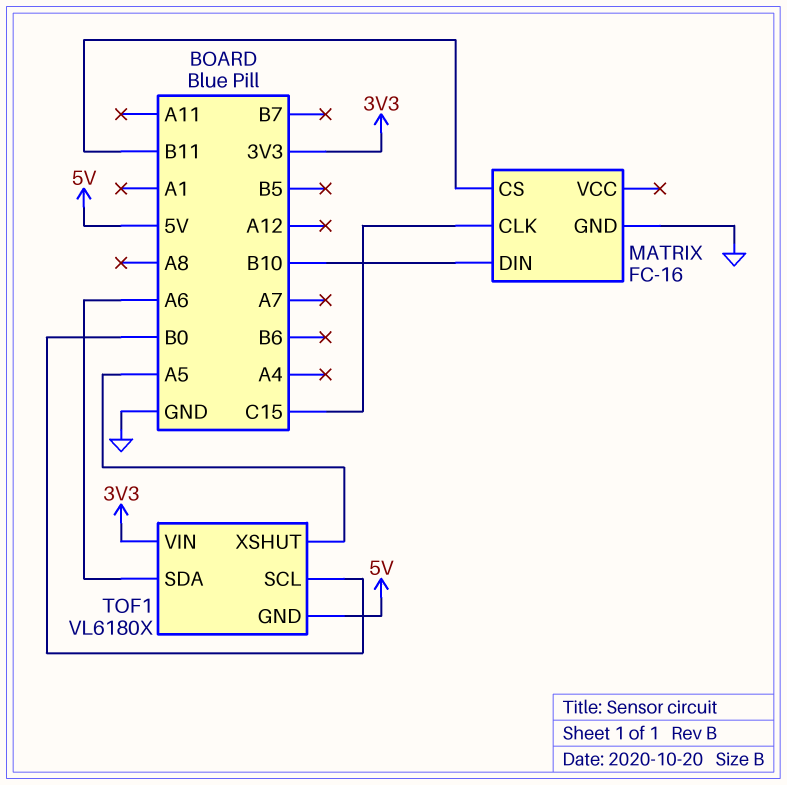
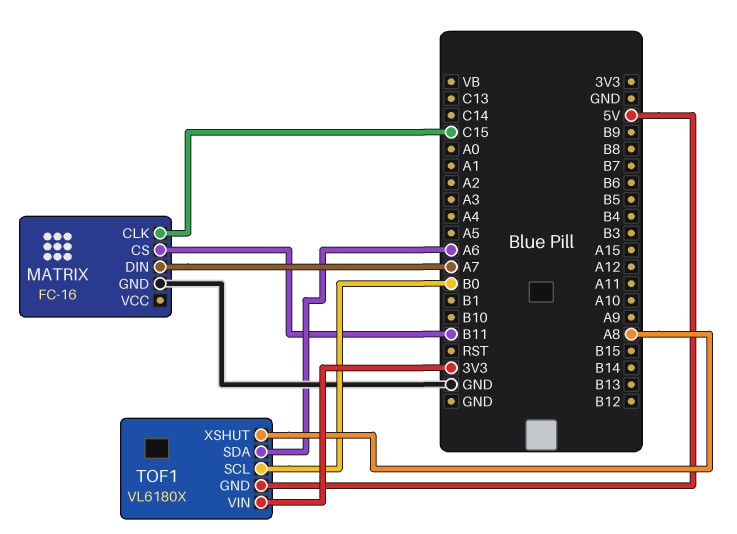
MATRIX pin DIN: B10 -> A7
TOF1 pin XSHUT: A5 -> A8

